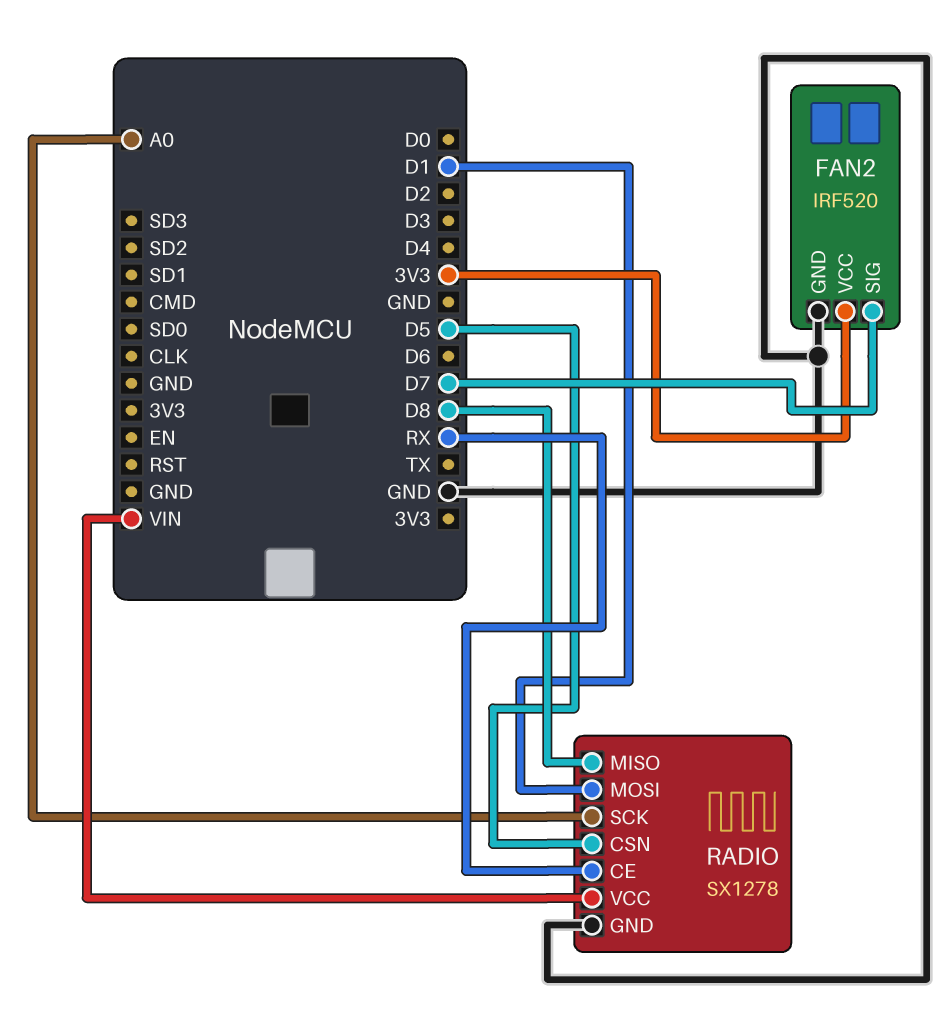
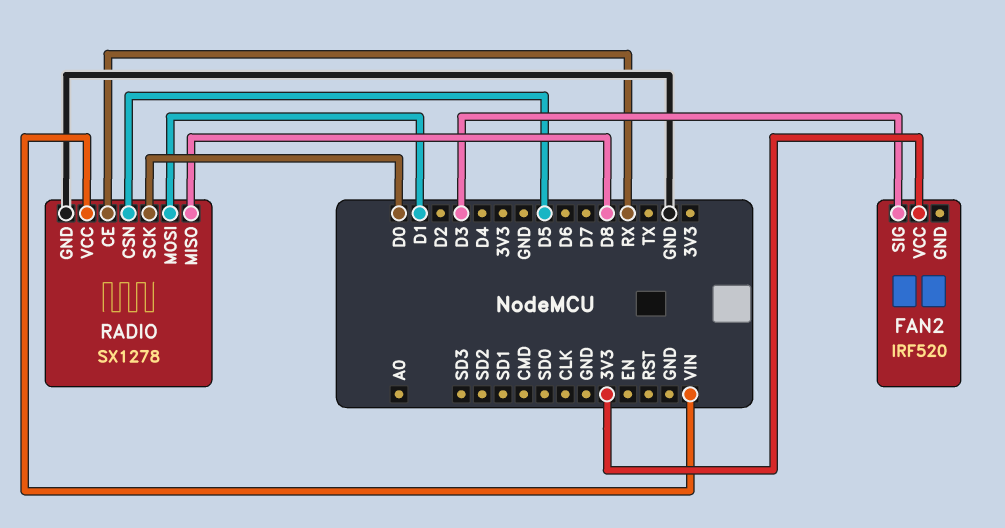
FAN2 pin GND: GND -> none
FAN2 pin SIG: D7 -> D3
RADIO pin SCK: A0 -> D0

